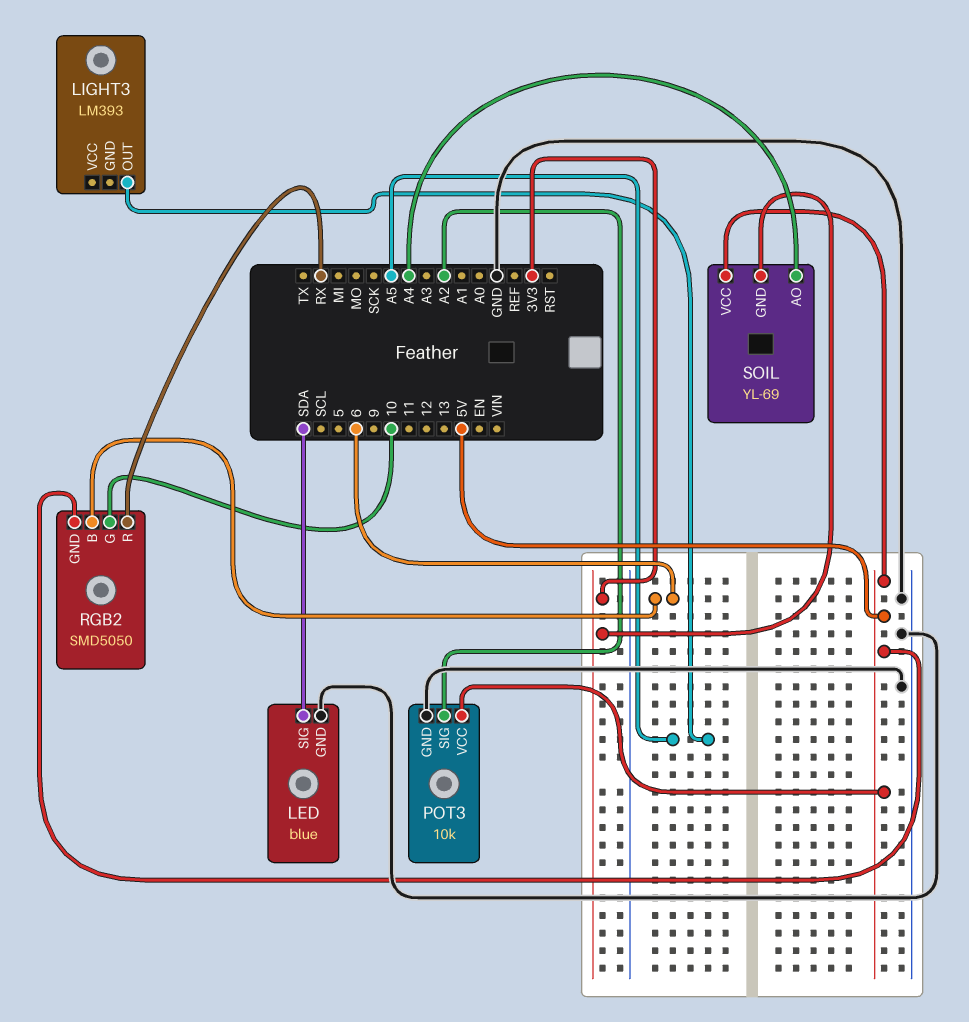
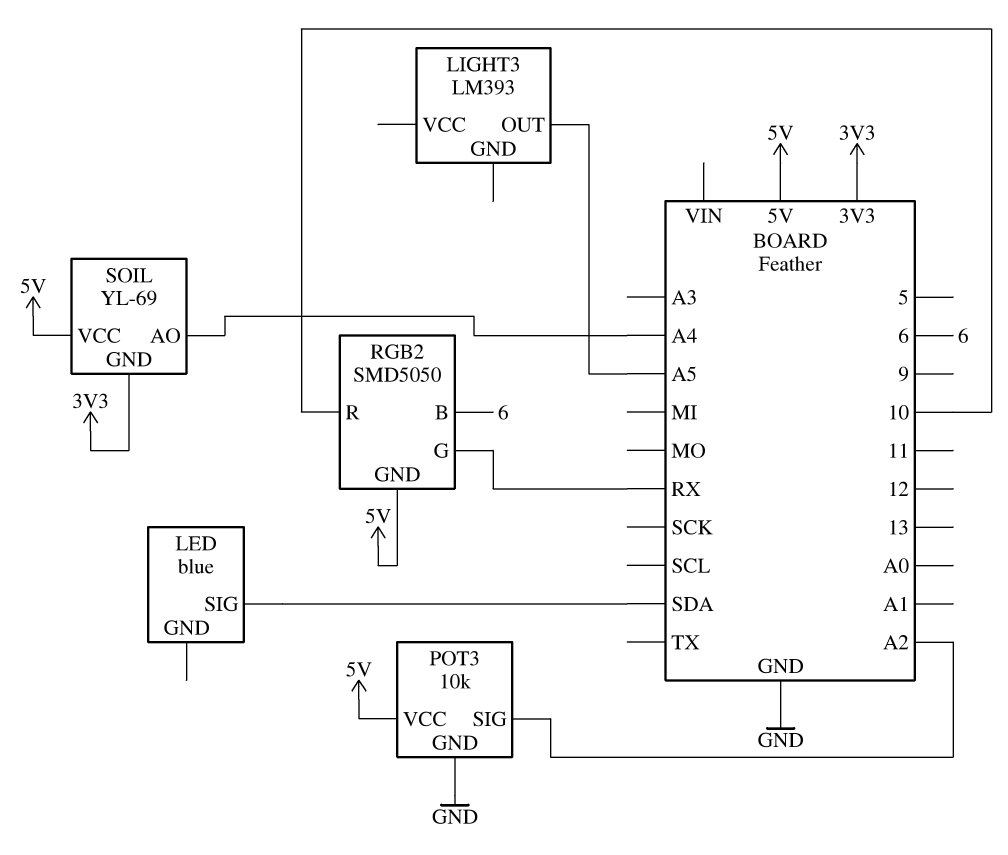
LED pin GND: GND -> none
RGB2 pin G: 10 -> RX
RGB2 pin R: RX -> 10

